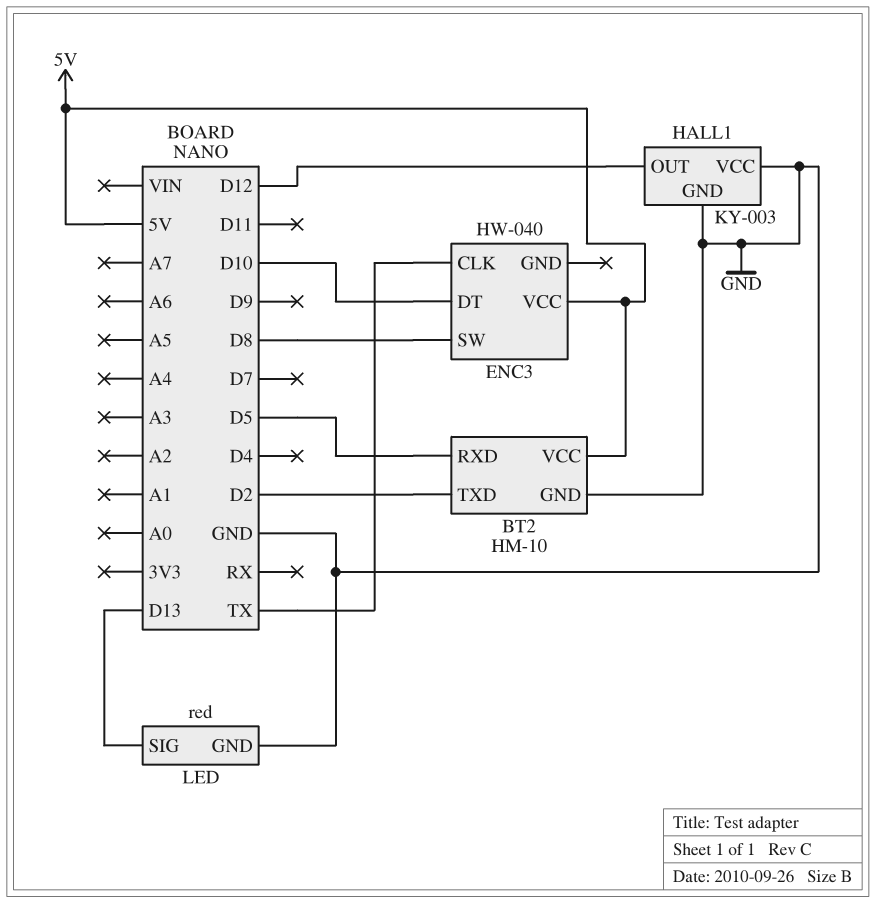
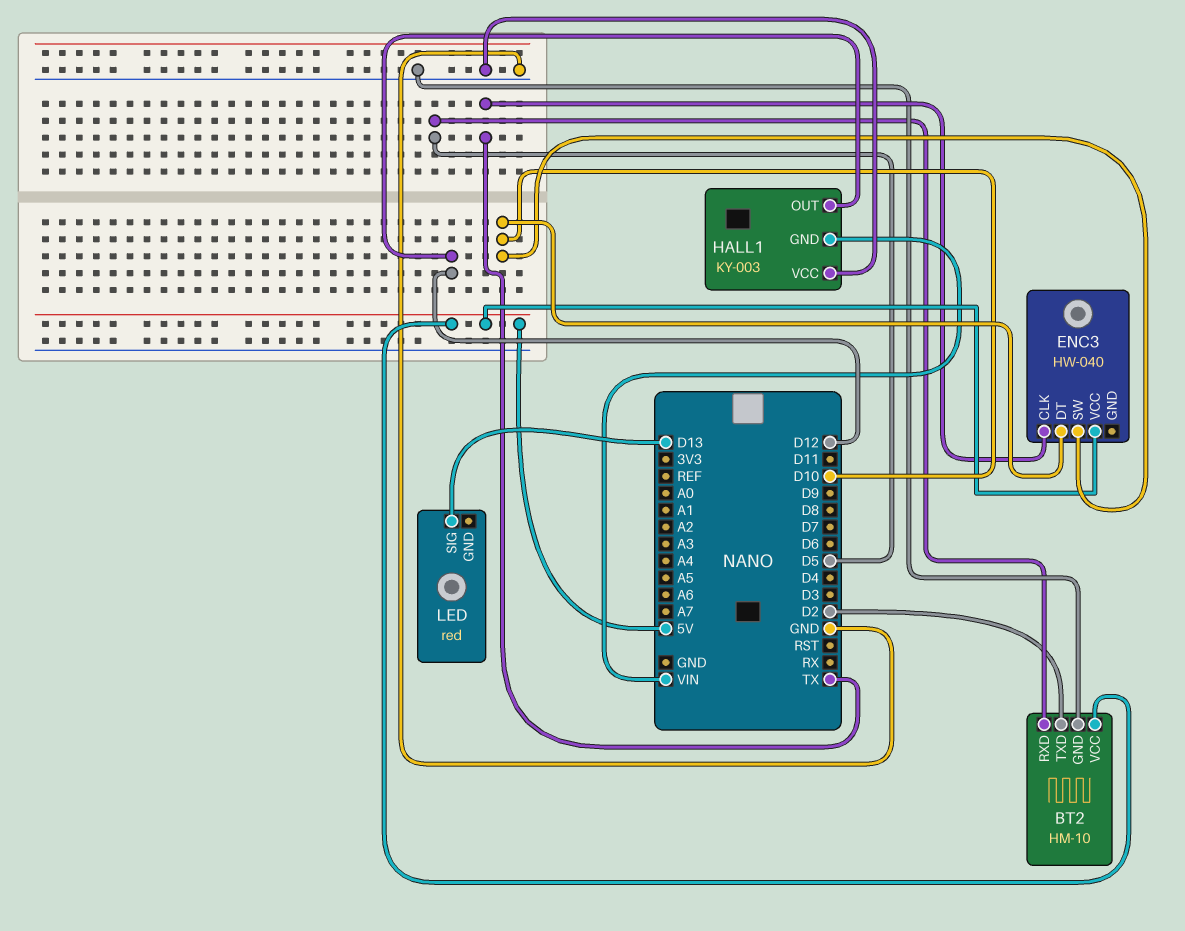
ENC3 pin SW: D8 -> D10
HALL1 pin GND: GND -> VIN
LED pin GND: GND -> none

